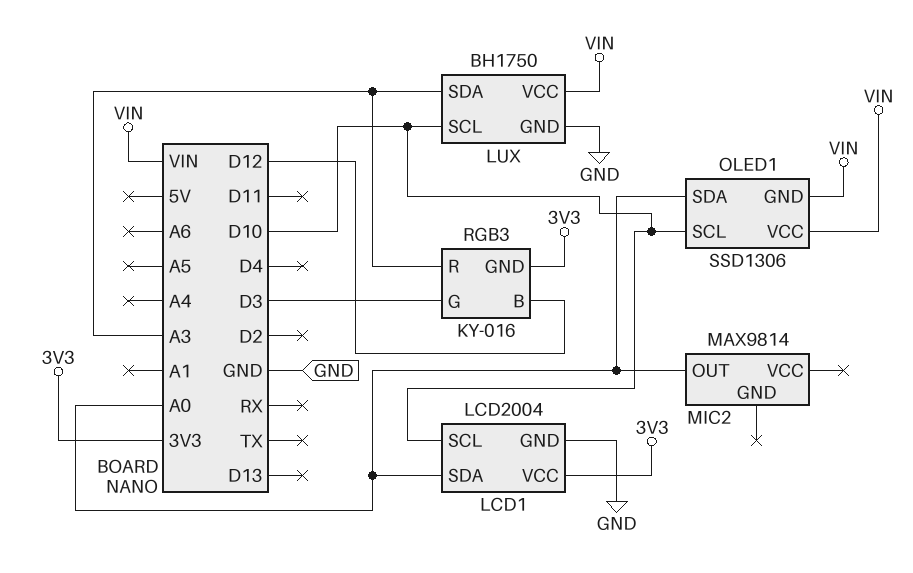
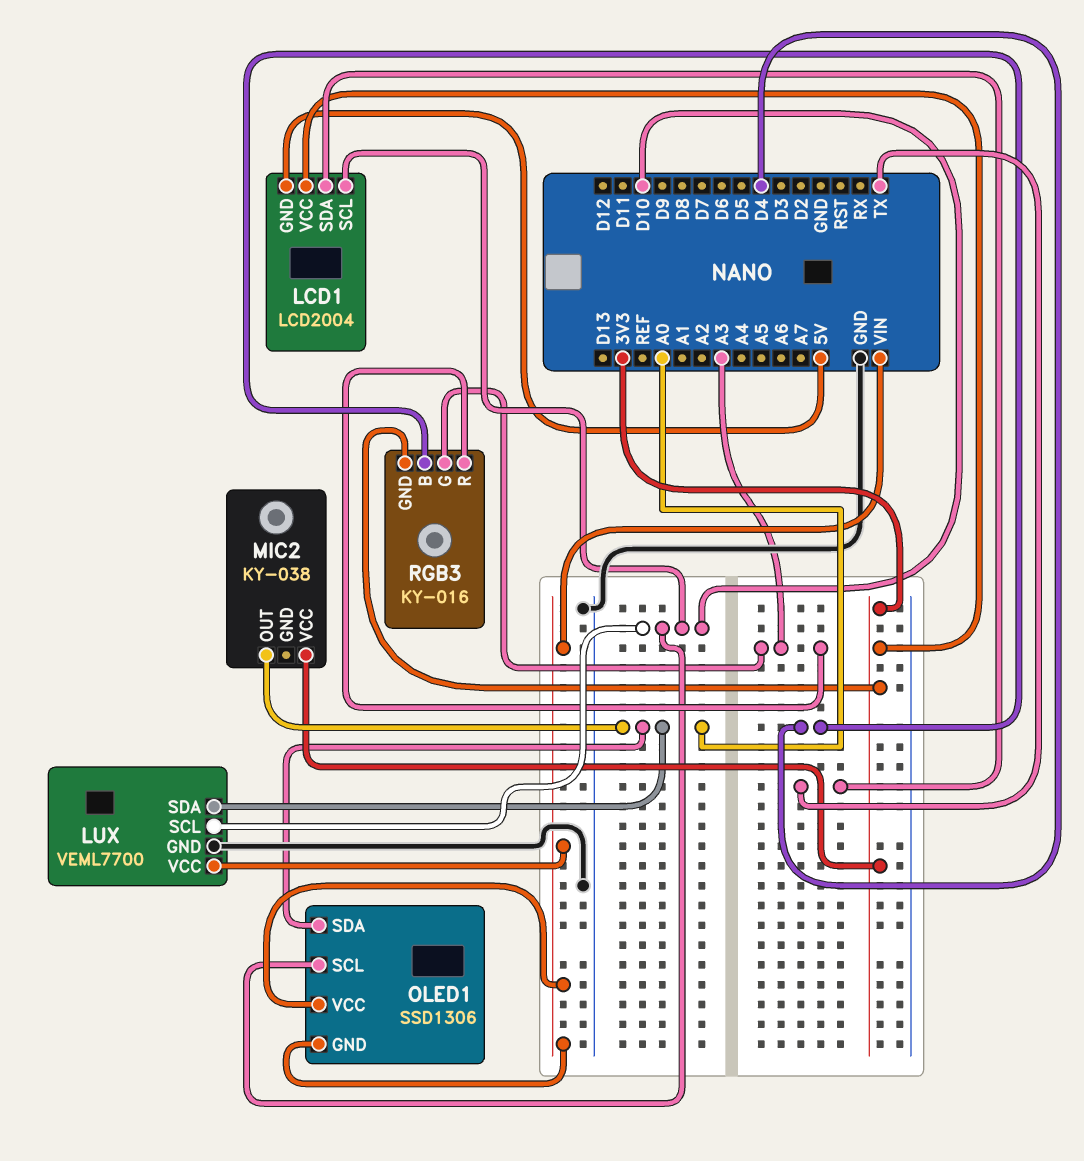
LCD1 pin GND: GND -> 5V
LCD1 pin SDA: A0 -> TX
LUX: BH1750 -> VEML7700
LUX pin SDA: A3 -> A0
MIC2: MAX9814 -> KY-038
MIC2 pin VCC: none -> 3V3
RGB3 pin B: D12 -> D4
RGB3 pin G: D3 -> A3

